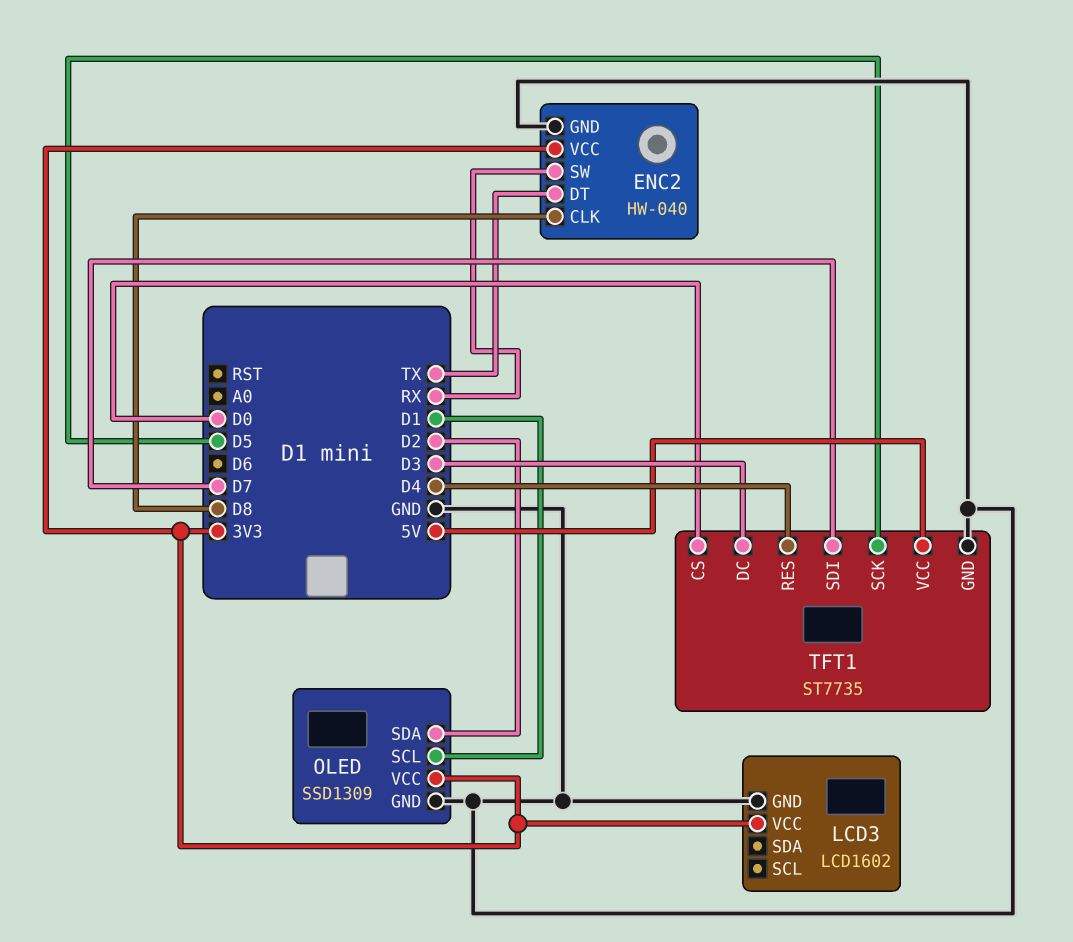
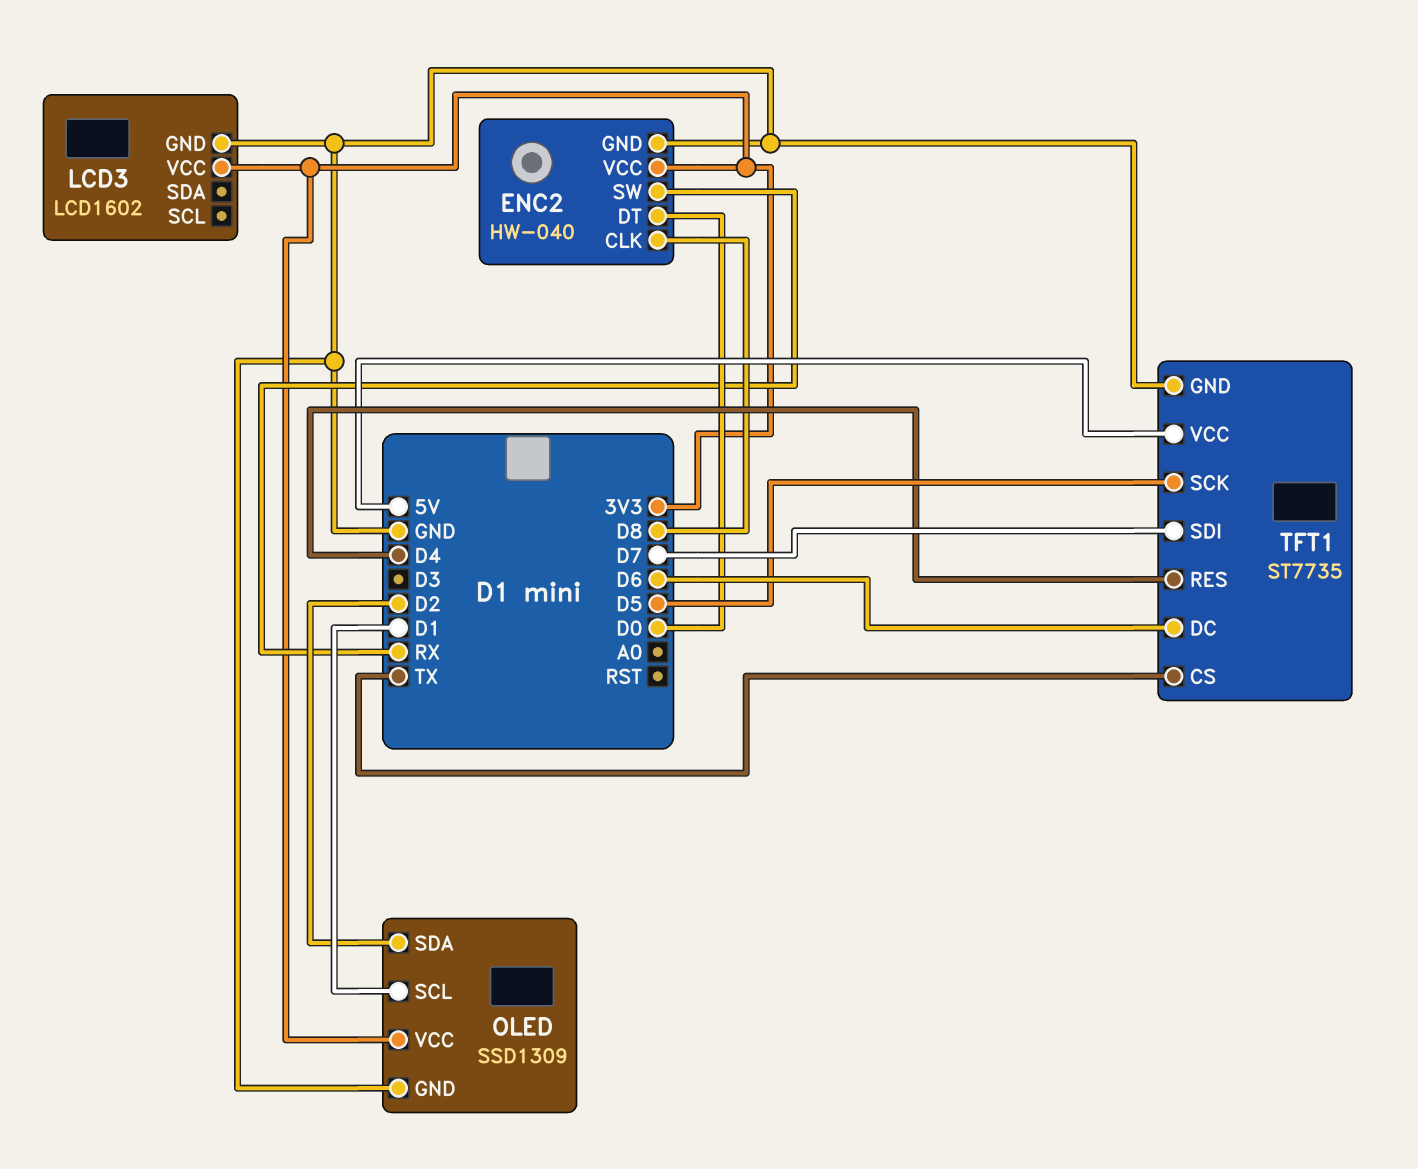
ENC2 pin DT: TX -> D0
TFT1 pin CS: D0 -> TX
TFT1 pin DC: D3 -> D6

